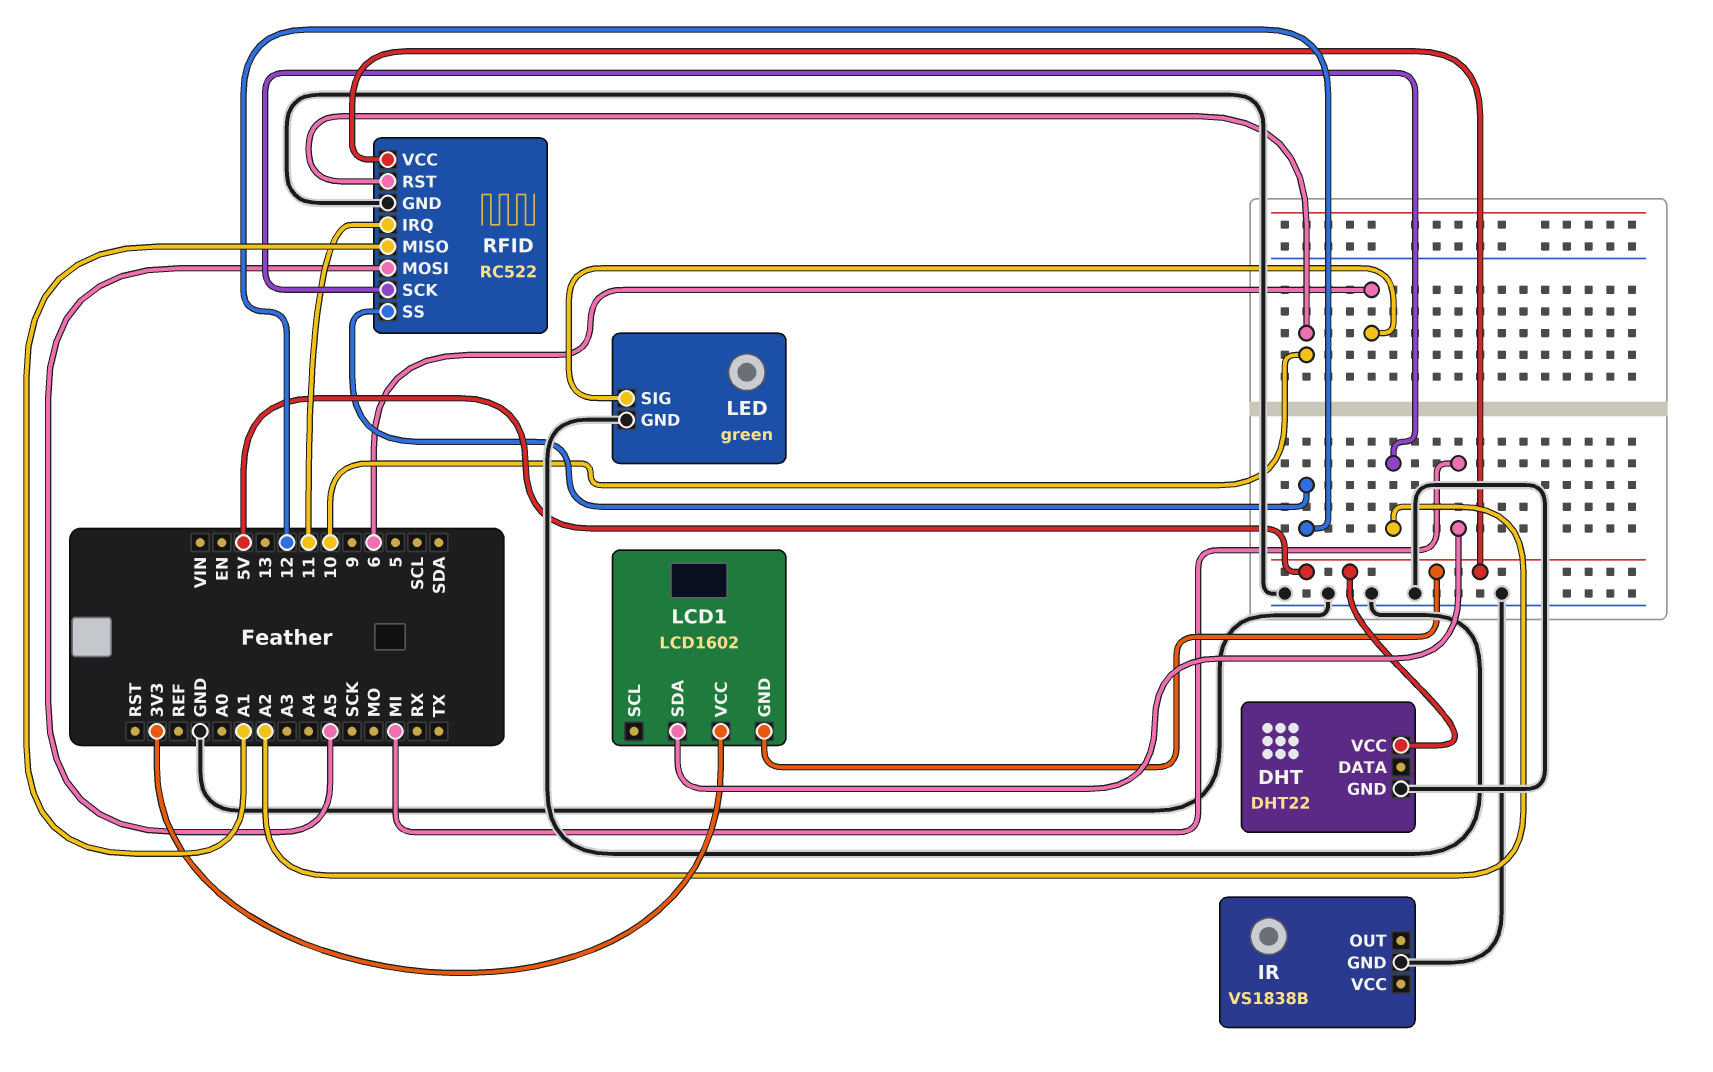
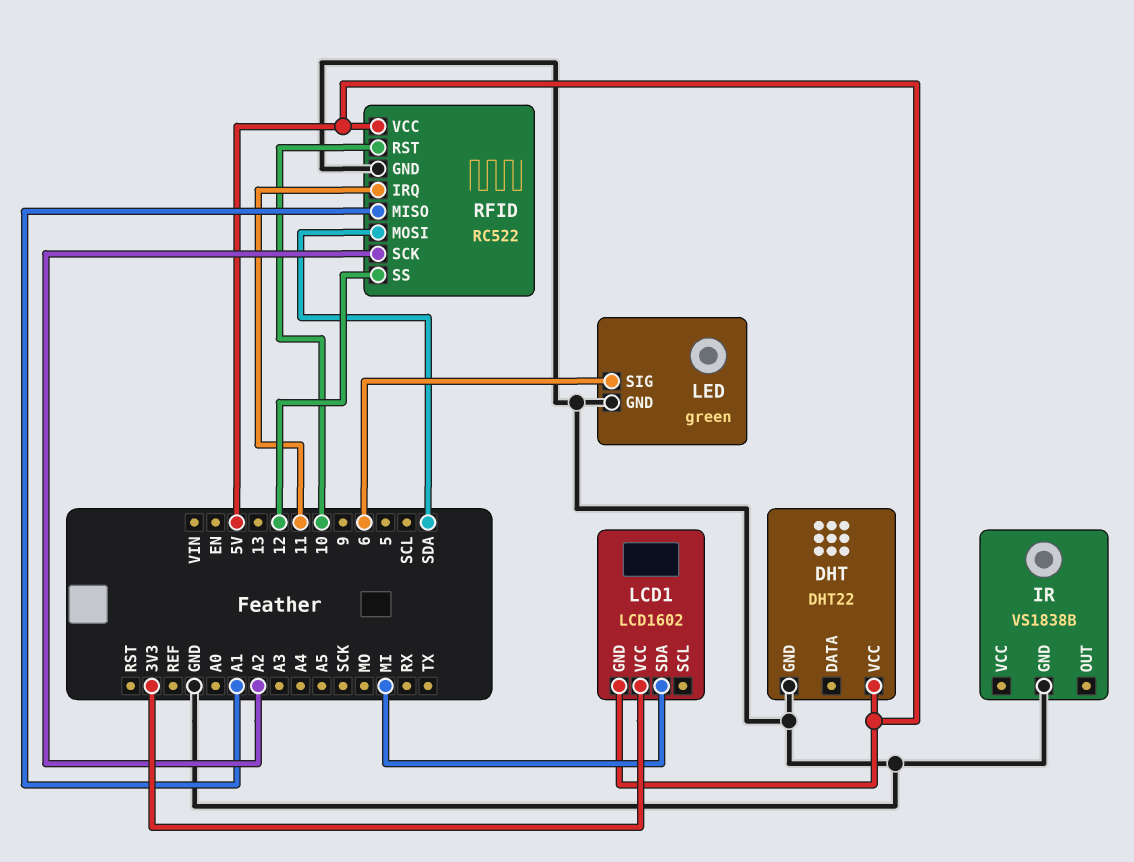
RFID pin MOSI: A5 -> SDA

